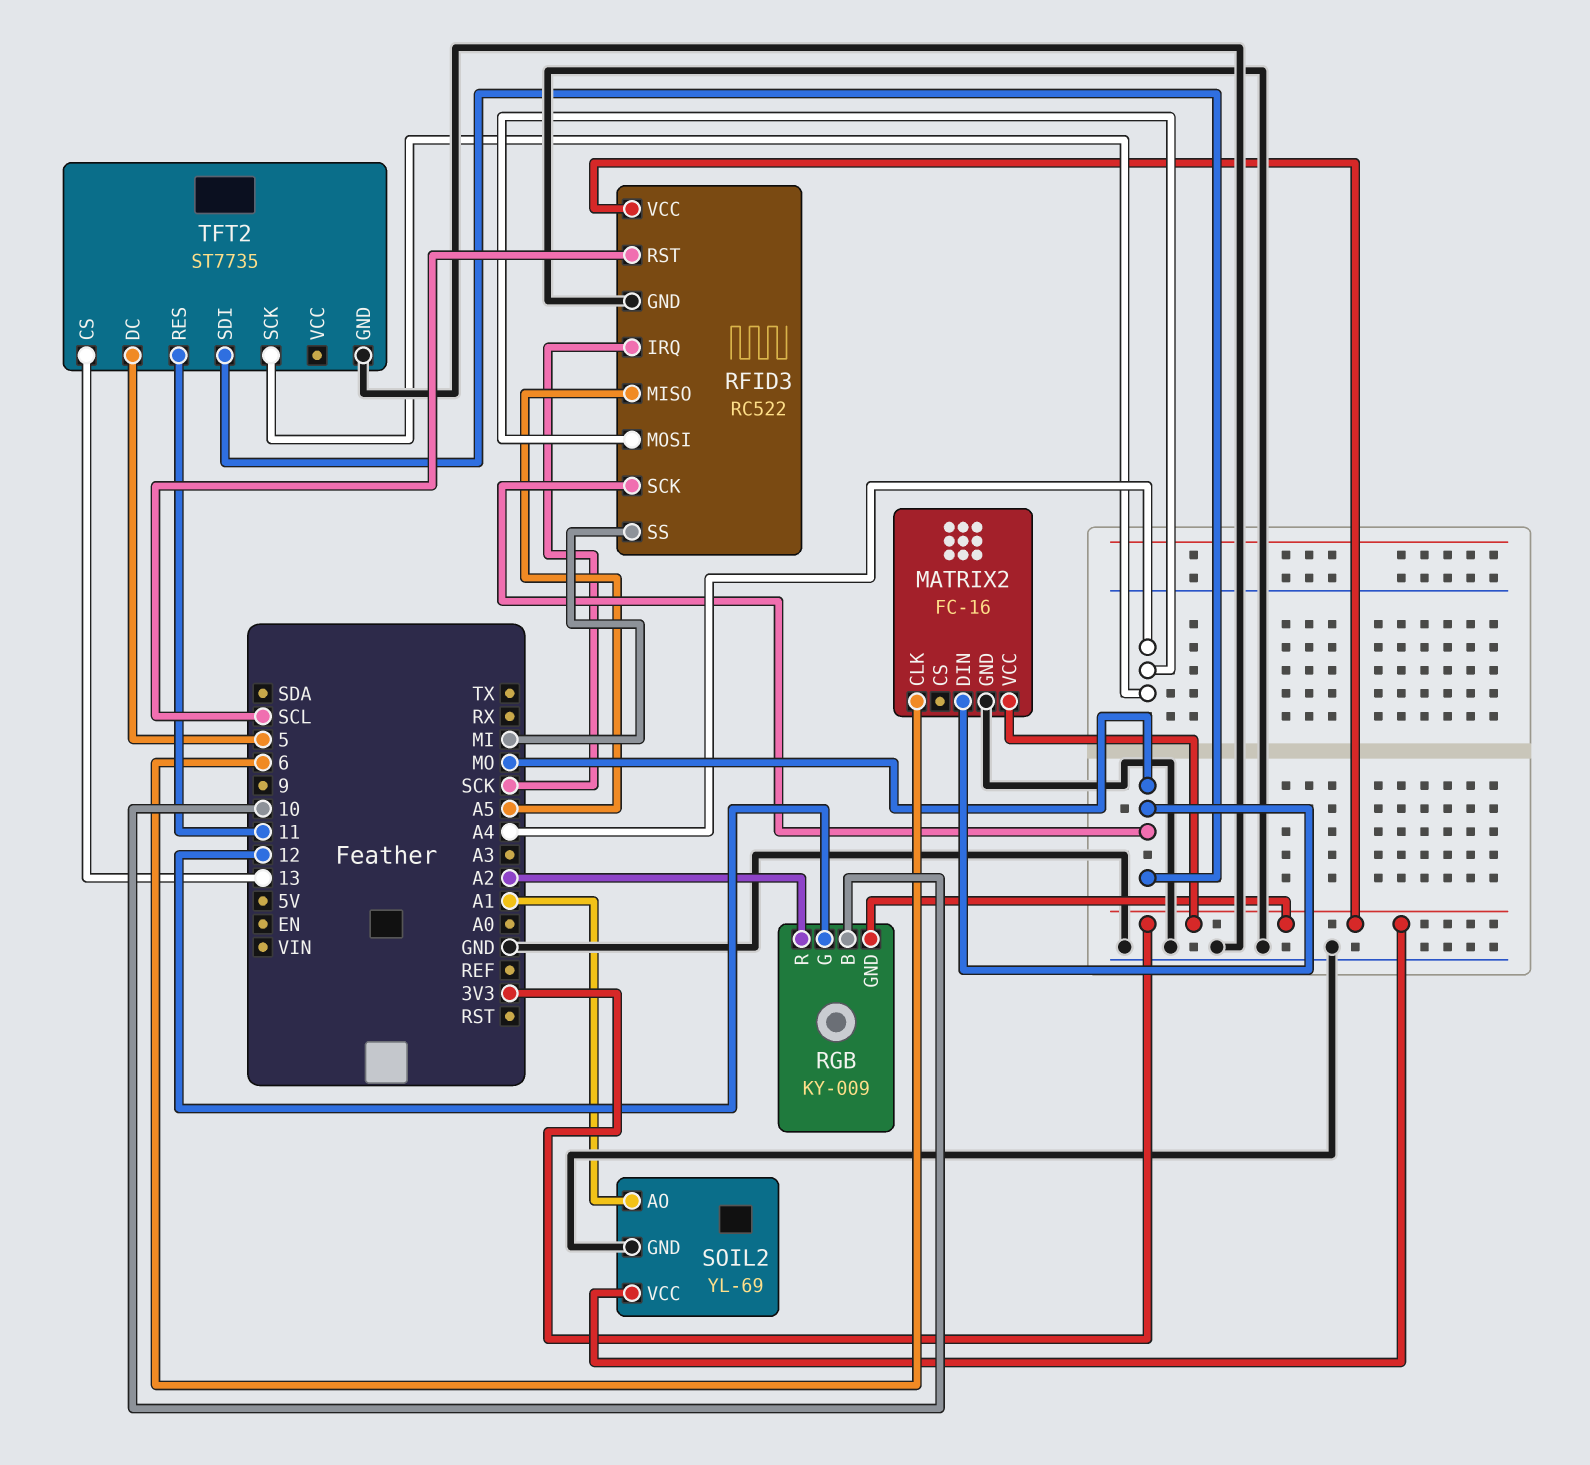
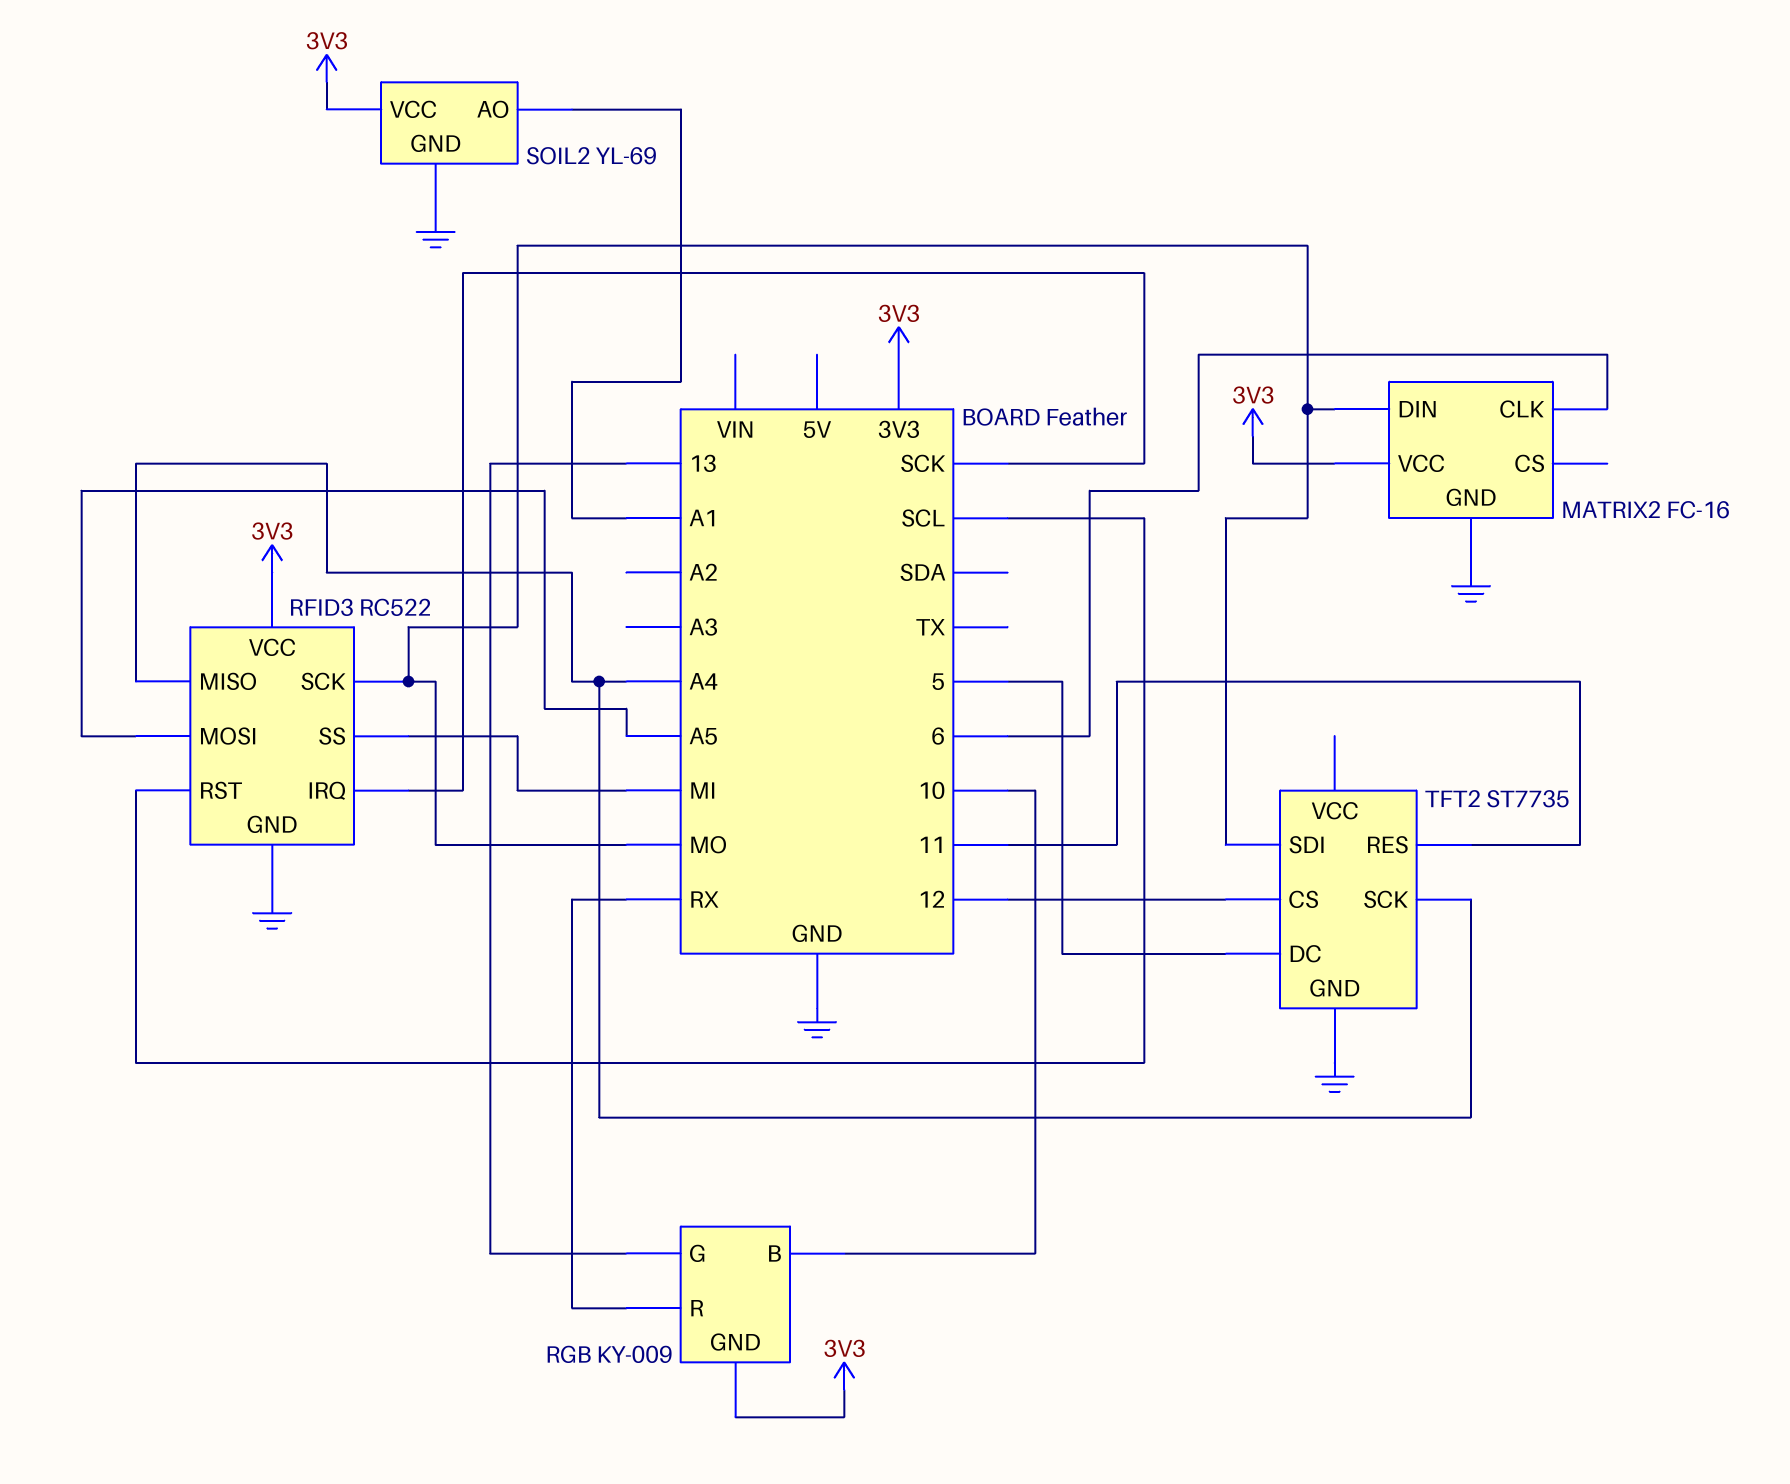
RFID3 pin MISO: A5 -> A4
RFID3 pin MOSI: A4 -> A5
RGB pin G: 12 -> 13
RGB pin R: A2 -> RX
TFT2 pin CS: 13 -> 12

